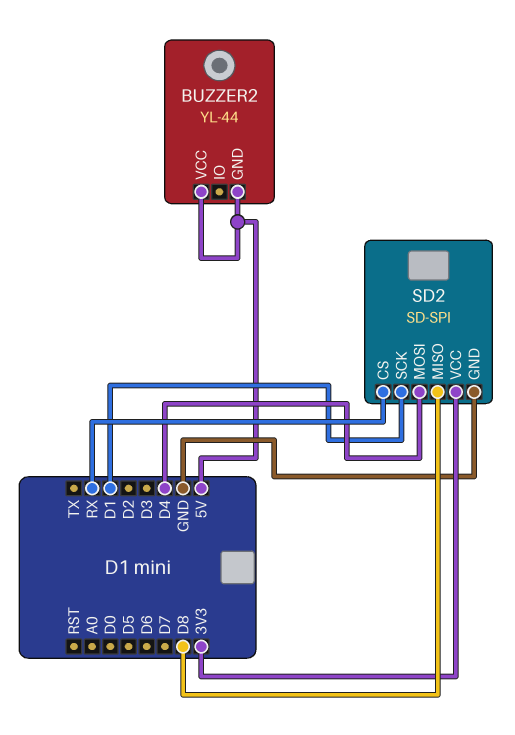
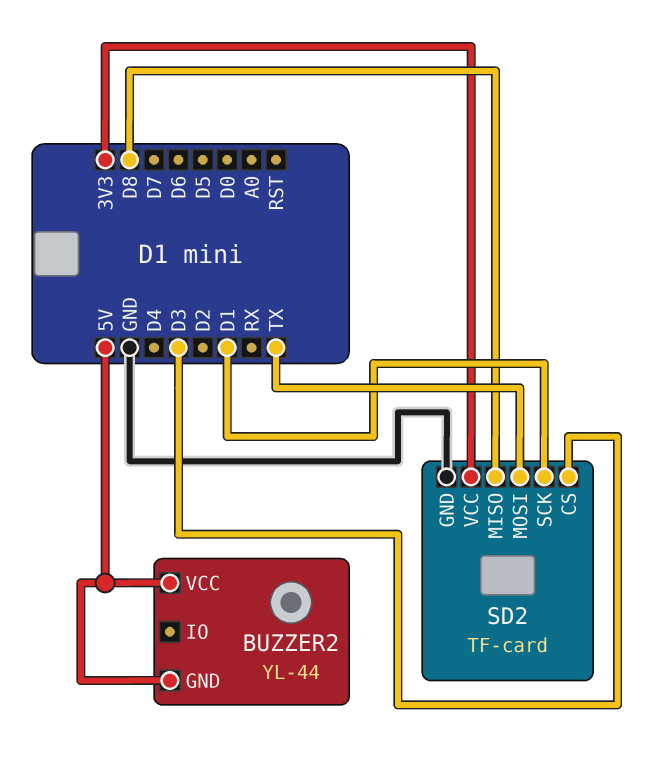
SD2: SD-SPI -> TF-card
SD2 pin CS: RX -> D3
SD2 pin MOSI: D4 -> TX

